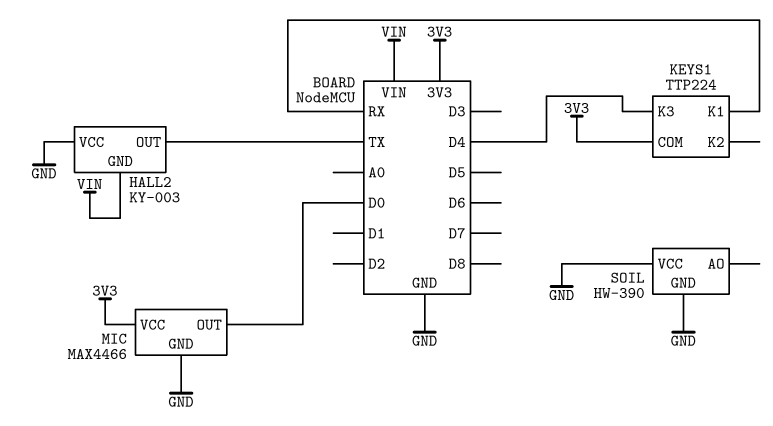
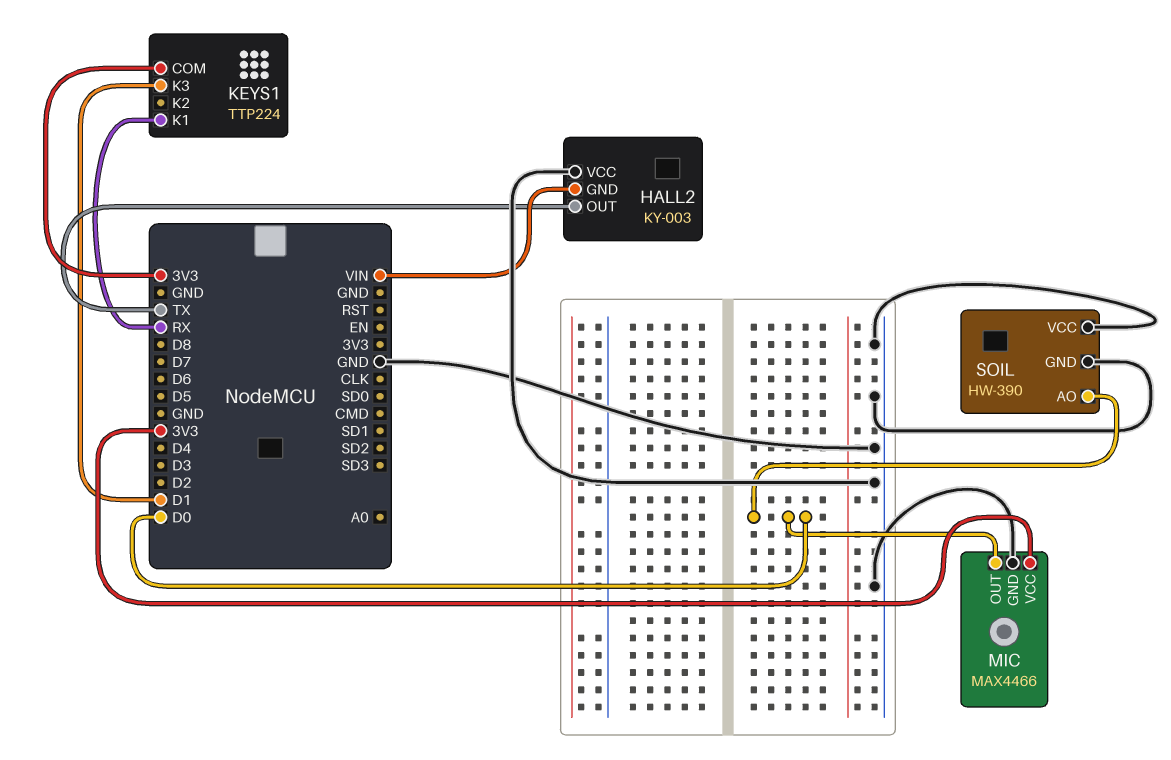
KEYS1 pin K3: D4 -> D1
SOIL pin AO: none -> D0

